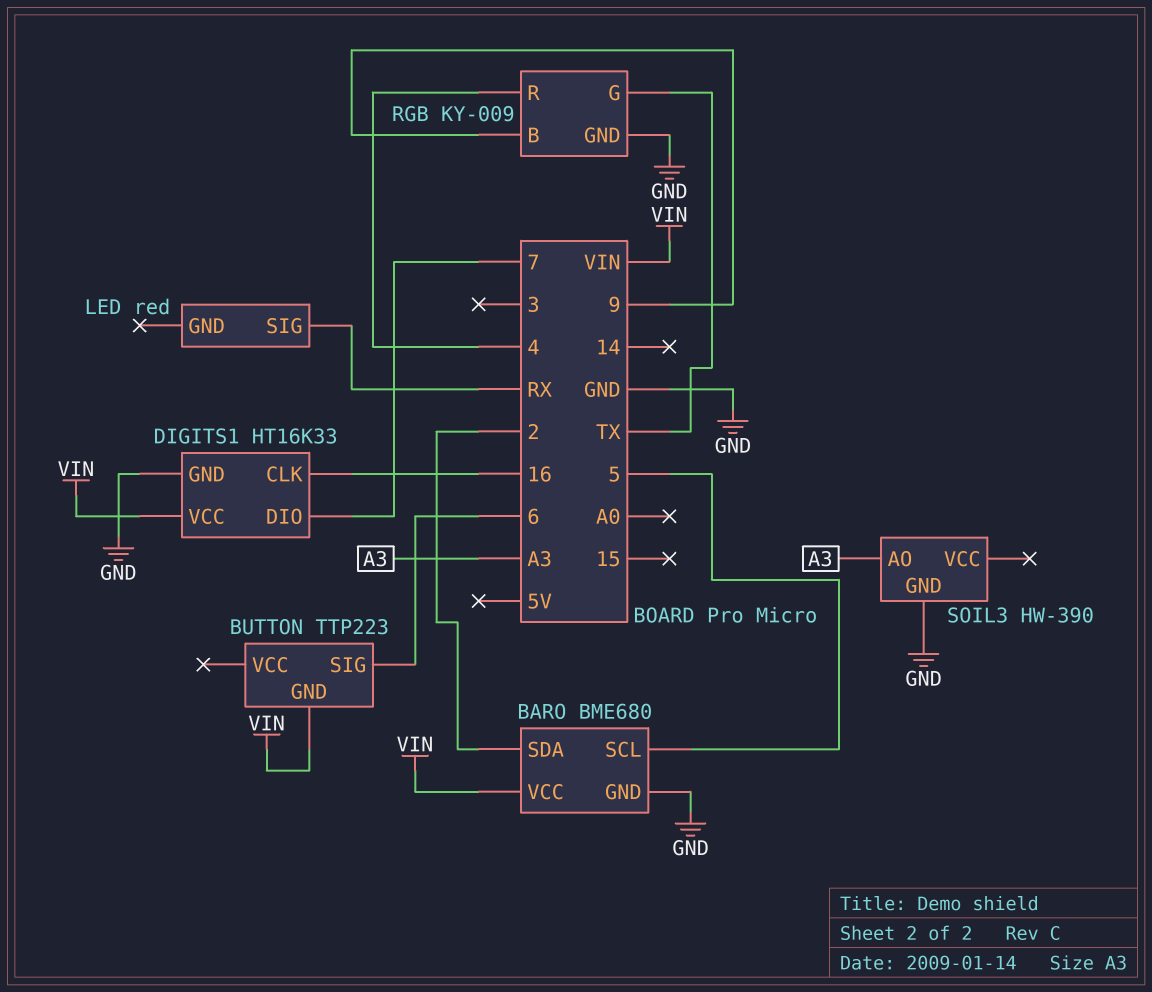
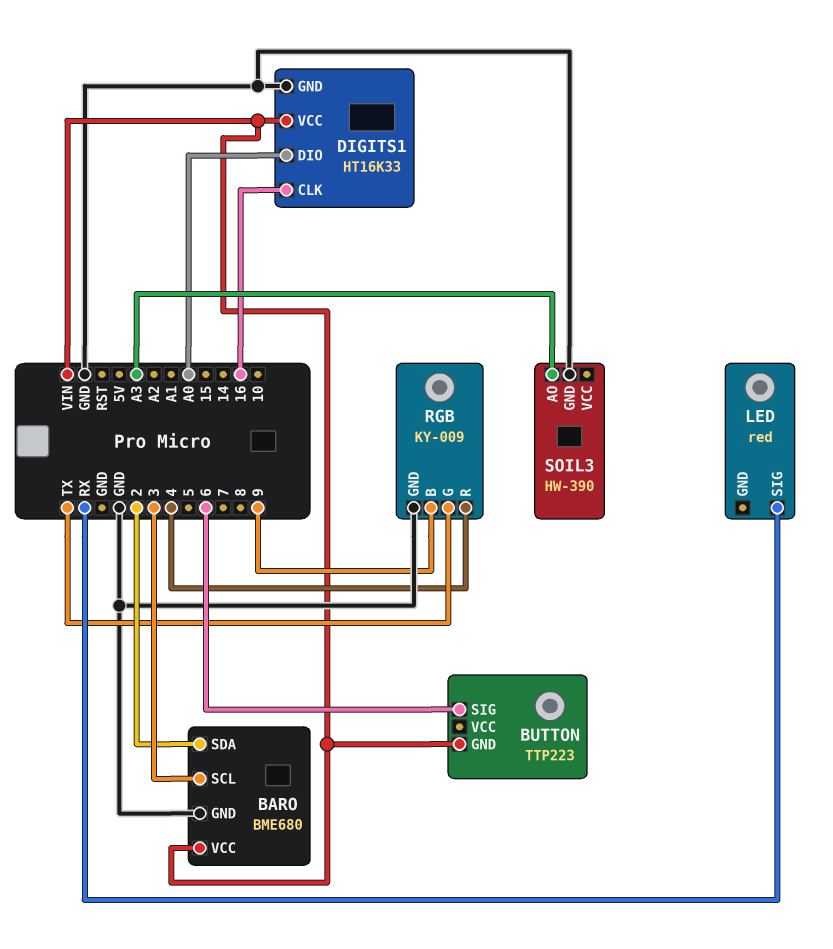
BARO pin SCL: 5 -> 3
DIGITS1 pin DIO: 7 -> A0

